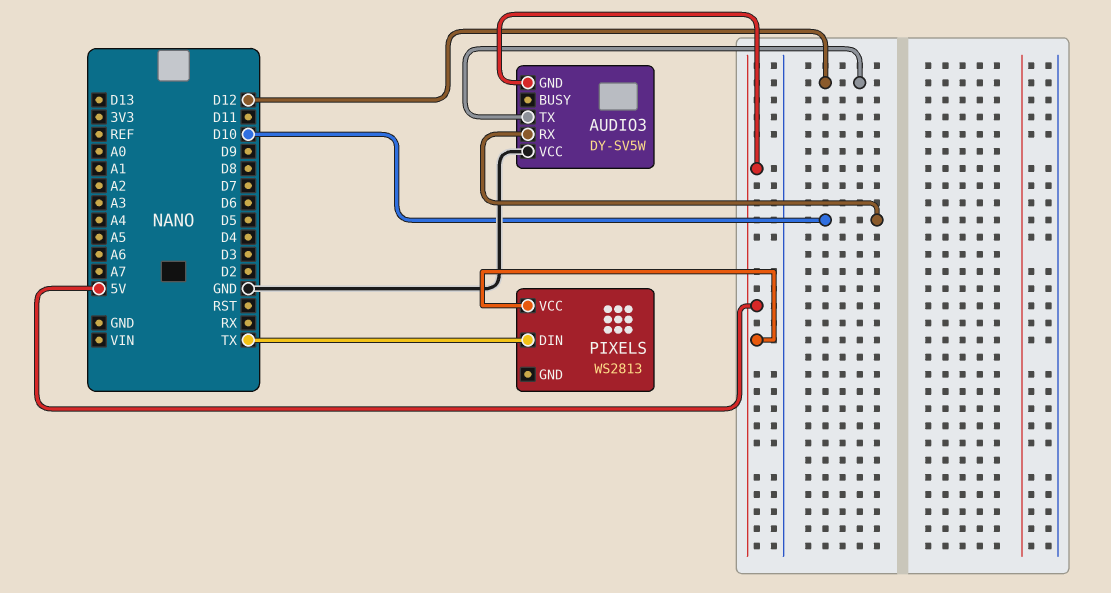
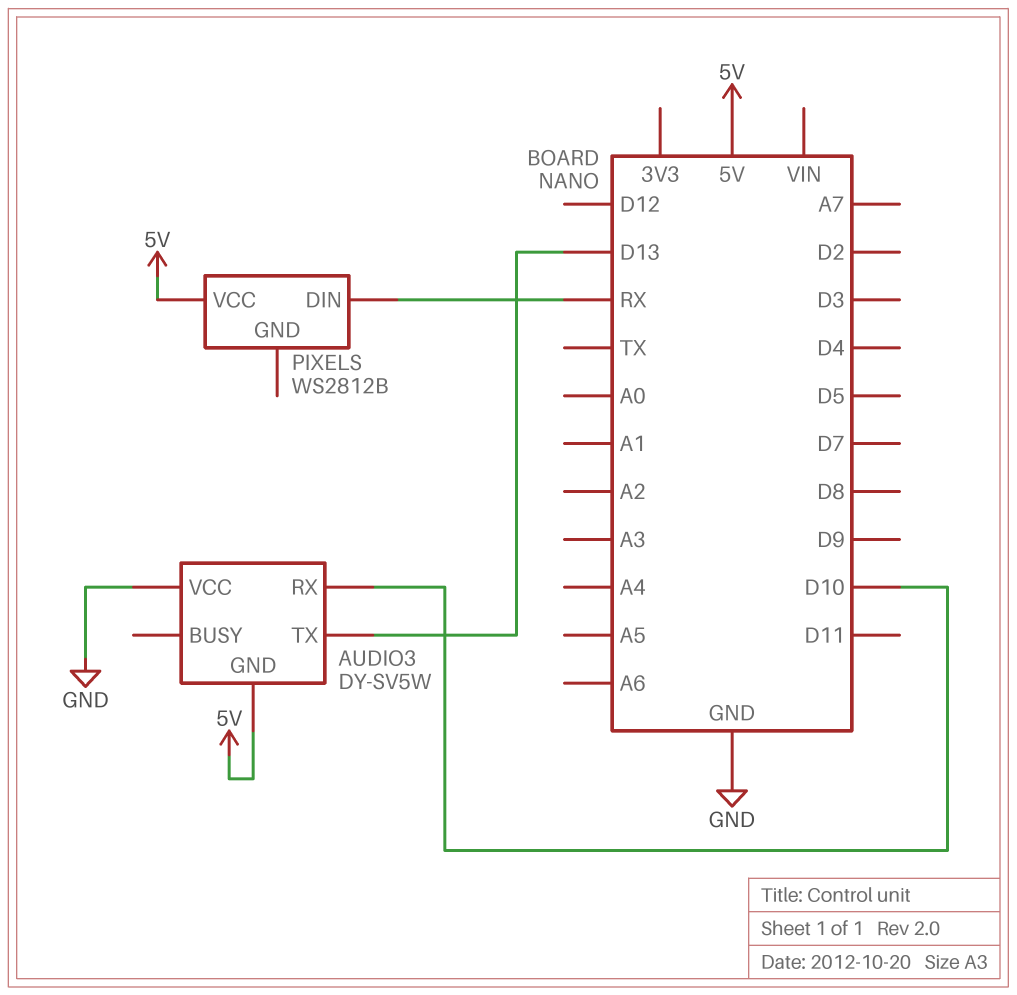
AUDIO3 pin TX: D12 -> D13
PIXELS: WS2813 -> WS2812B
PIXELS pin DIN: TX -> RX

